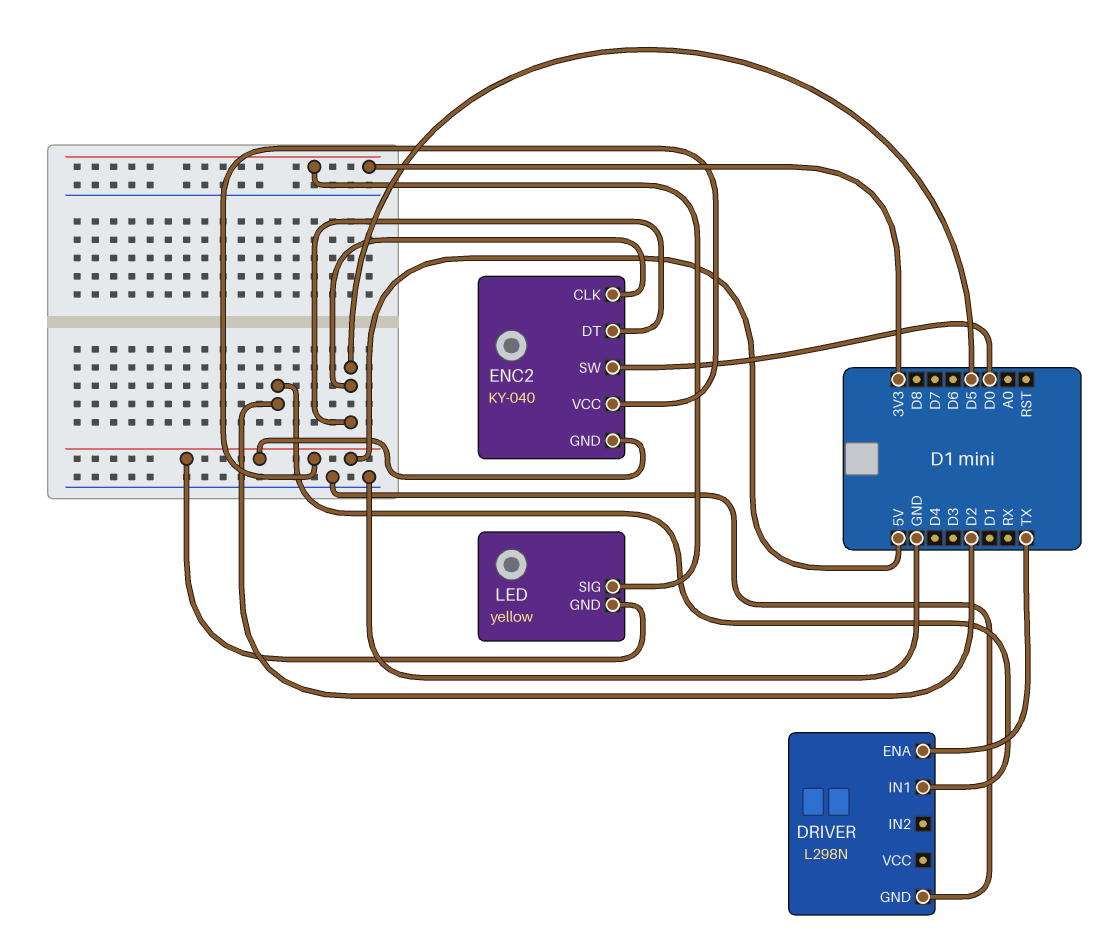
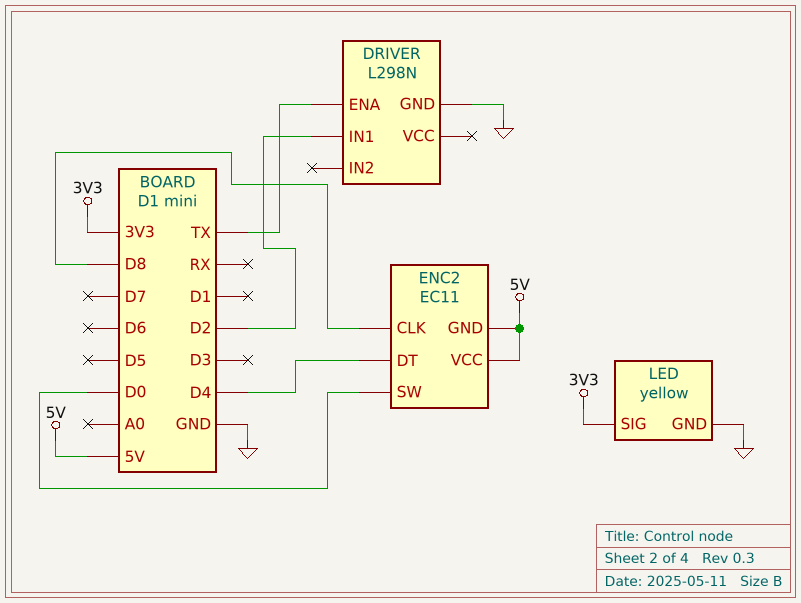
ENC2: KY-040 -> EC11
ENC2 pin CLK: D5 -> D8
ENC2 pin DT: D5 -> D4
LED pin GND: 5V -> GND

